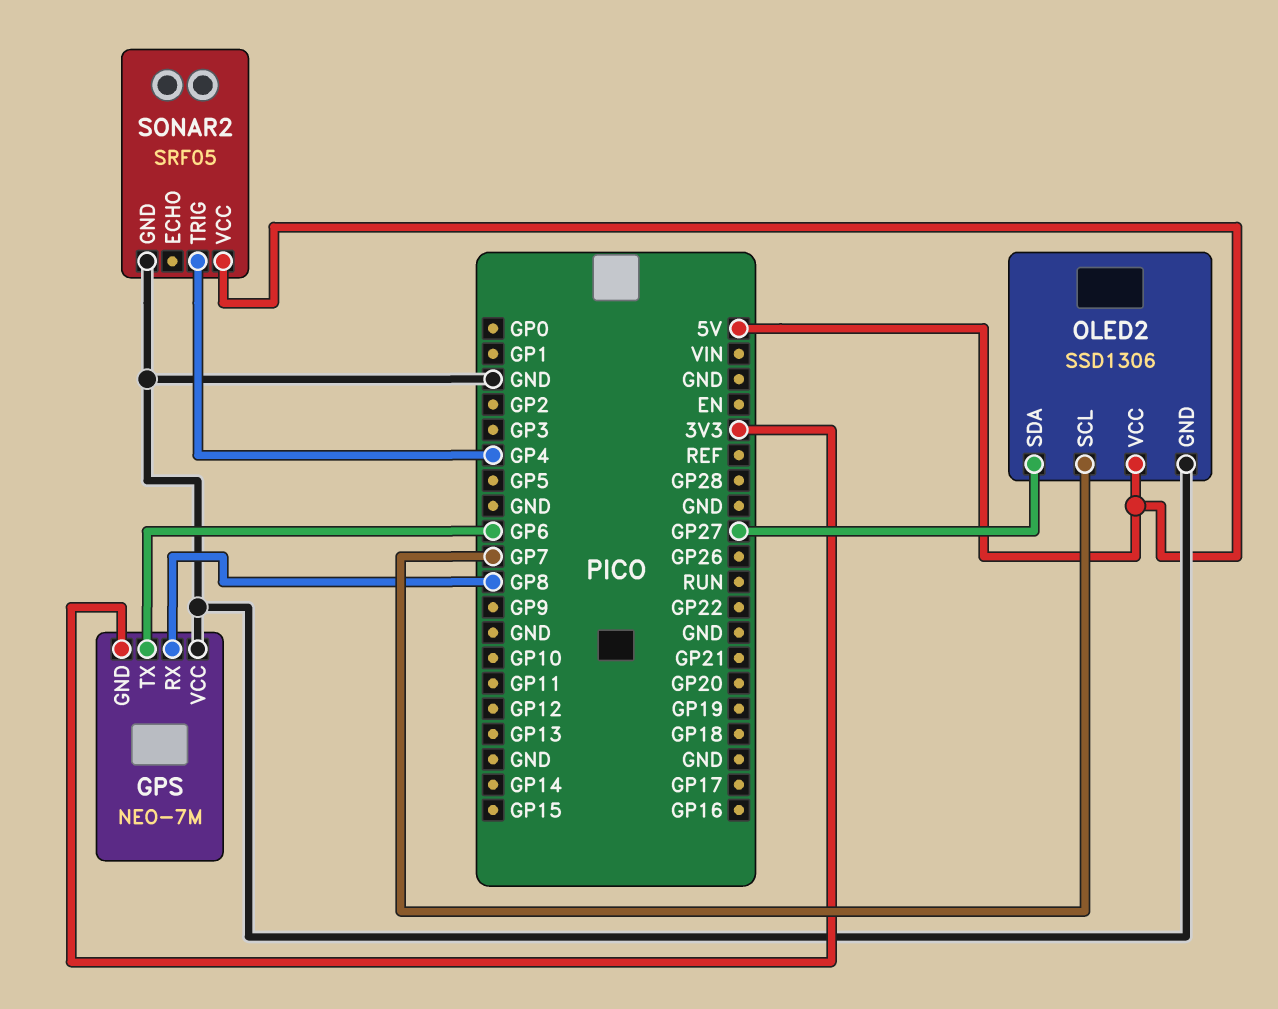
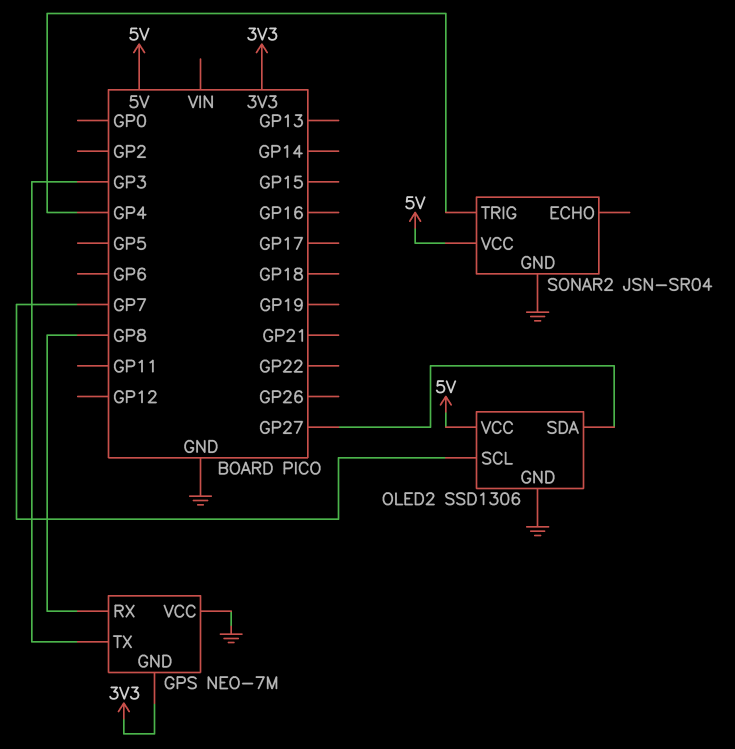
GPS pin TX: GP6 -> GP3
SONAR2: SRF05 -> JSN-SR04

